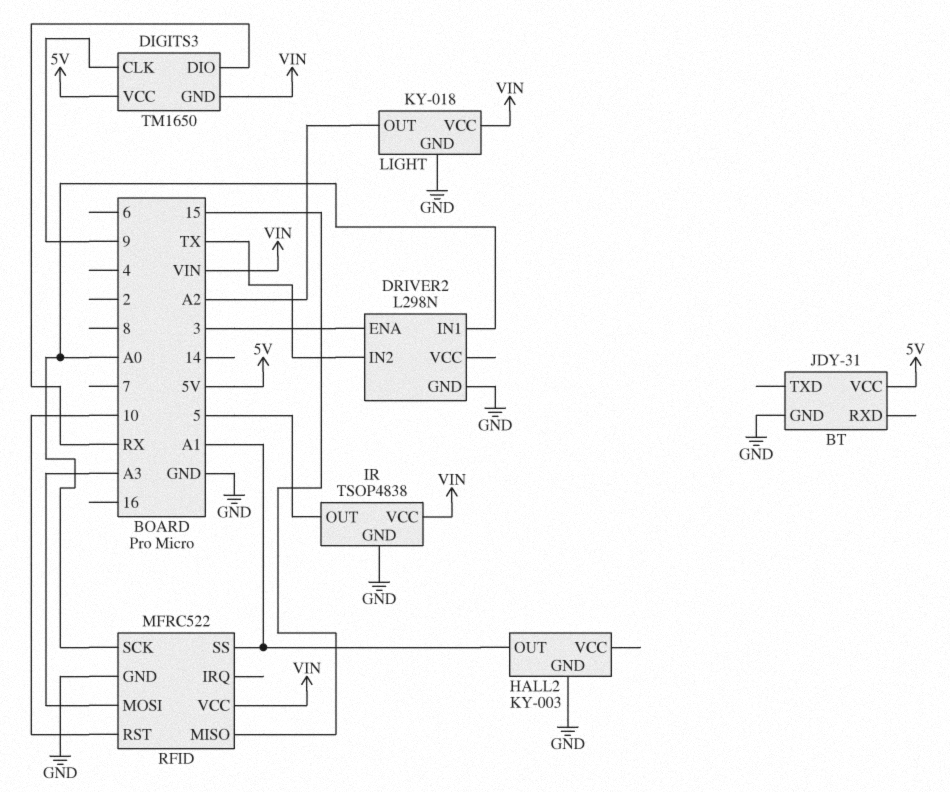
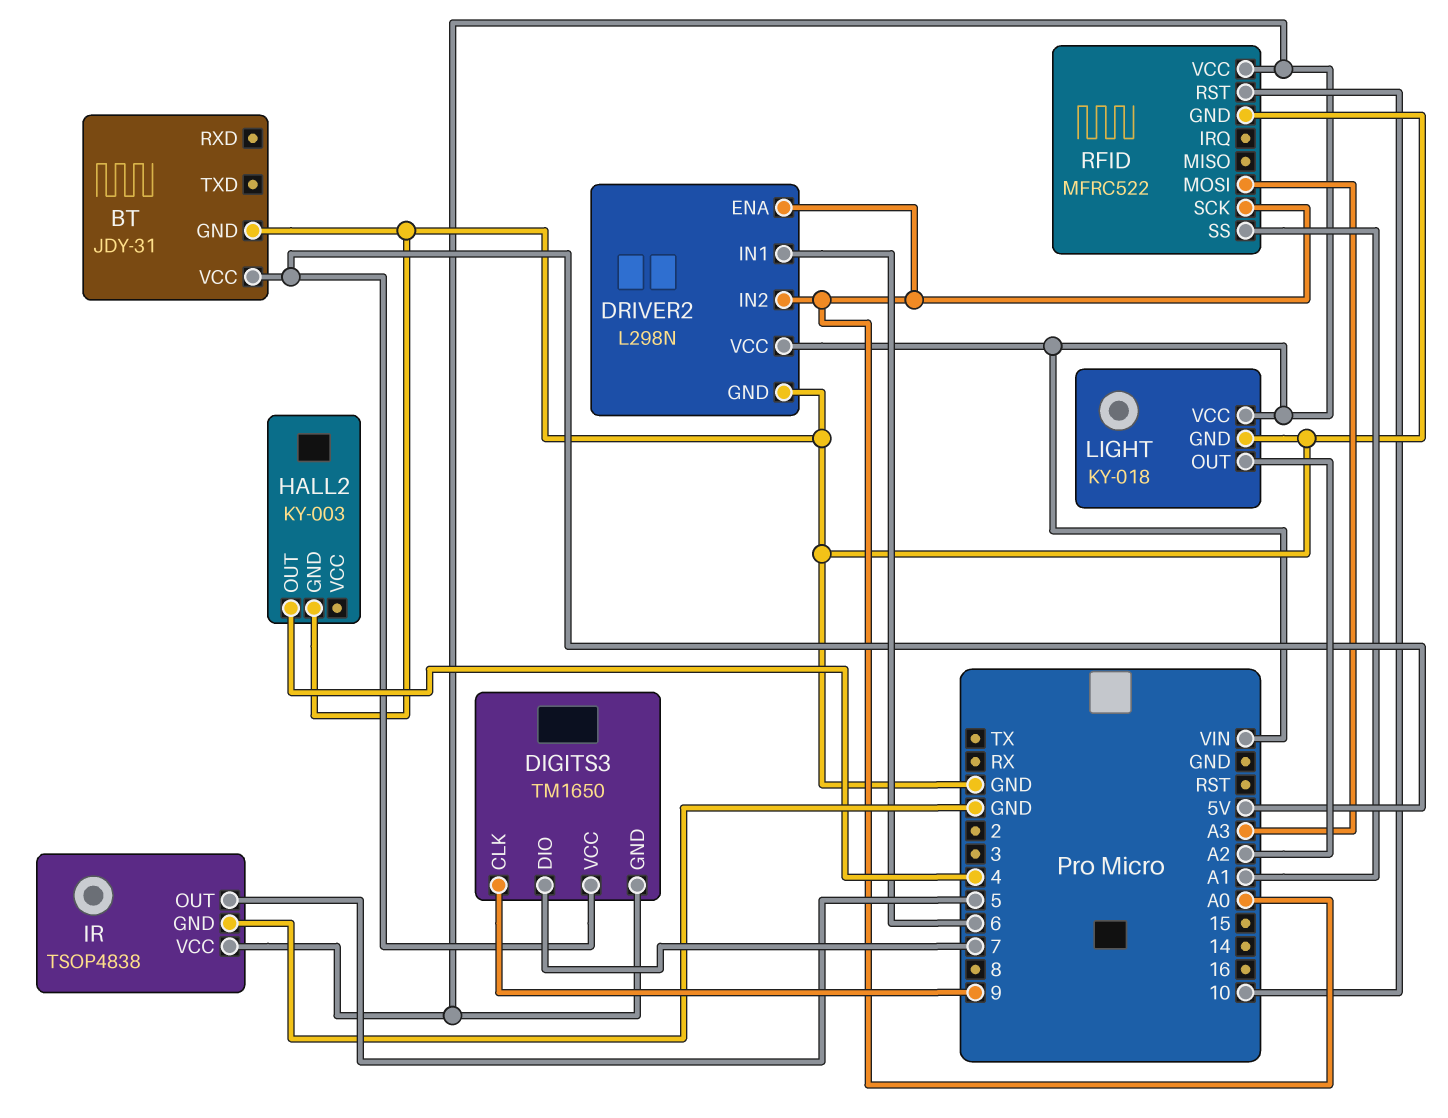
DIGITS3 pin DIO: RX -> 7
DRIVER2 pin ENA: 3 -> A0
DRIVER2 pin IN1: A0 -> 6
DRIVER2 pin IN2: TX -> A0
DRIVER2 pin VCC: none -> VIN
HALL2 pin OUT: A1 -> 4
RFID pin MISO: 15 -> none

